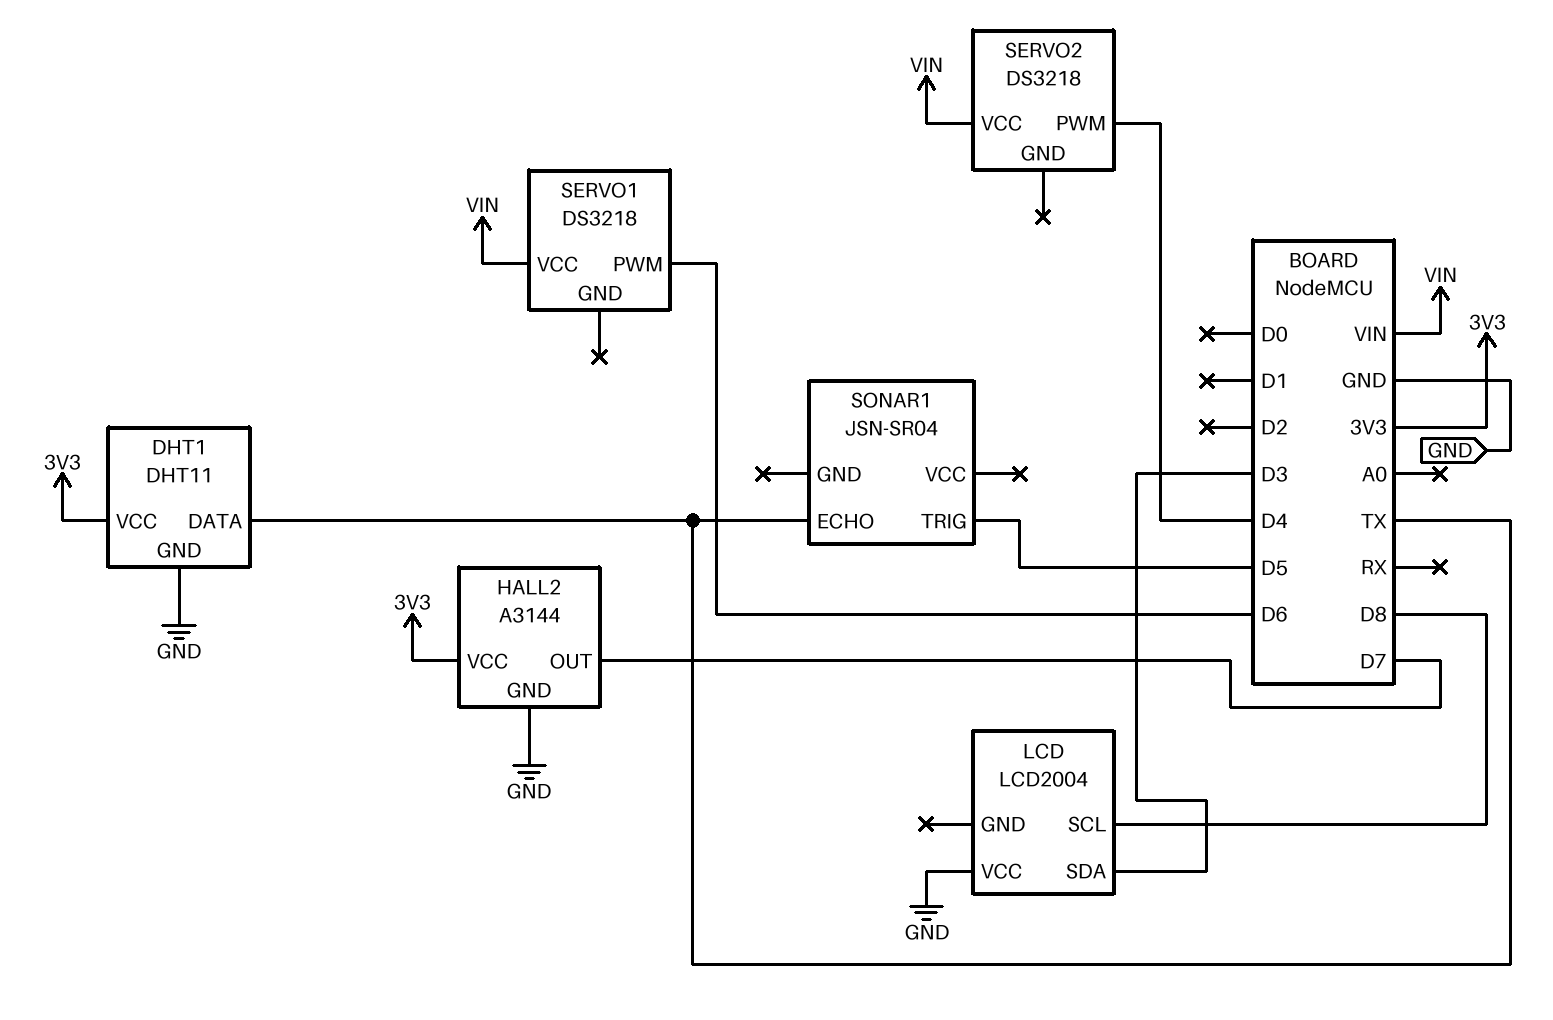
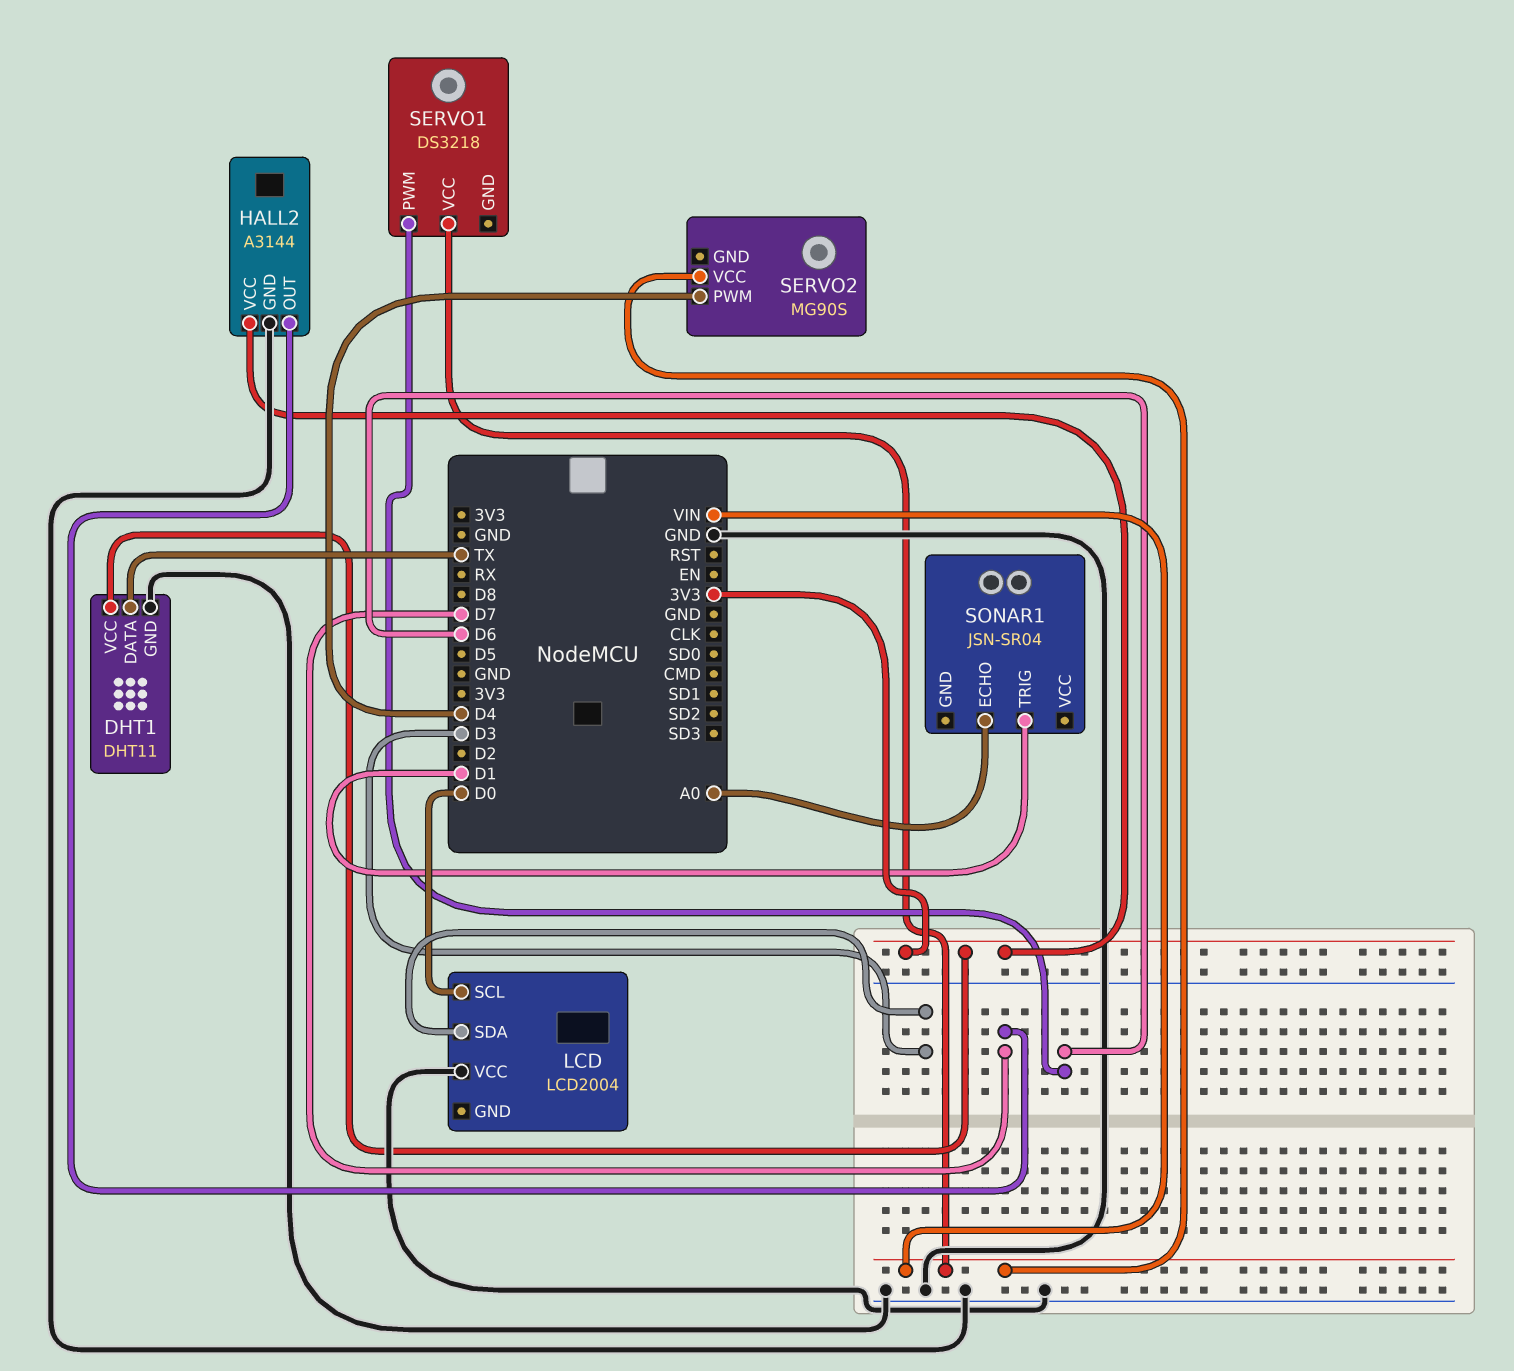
LCD pin SCL: D8 -> D0
SERVO2: DS3218 -> MG90S
SONAR1 pin ECHO: TX -> A0
SONAR1 pin TRIG: D5 -> D1

